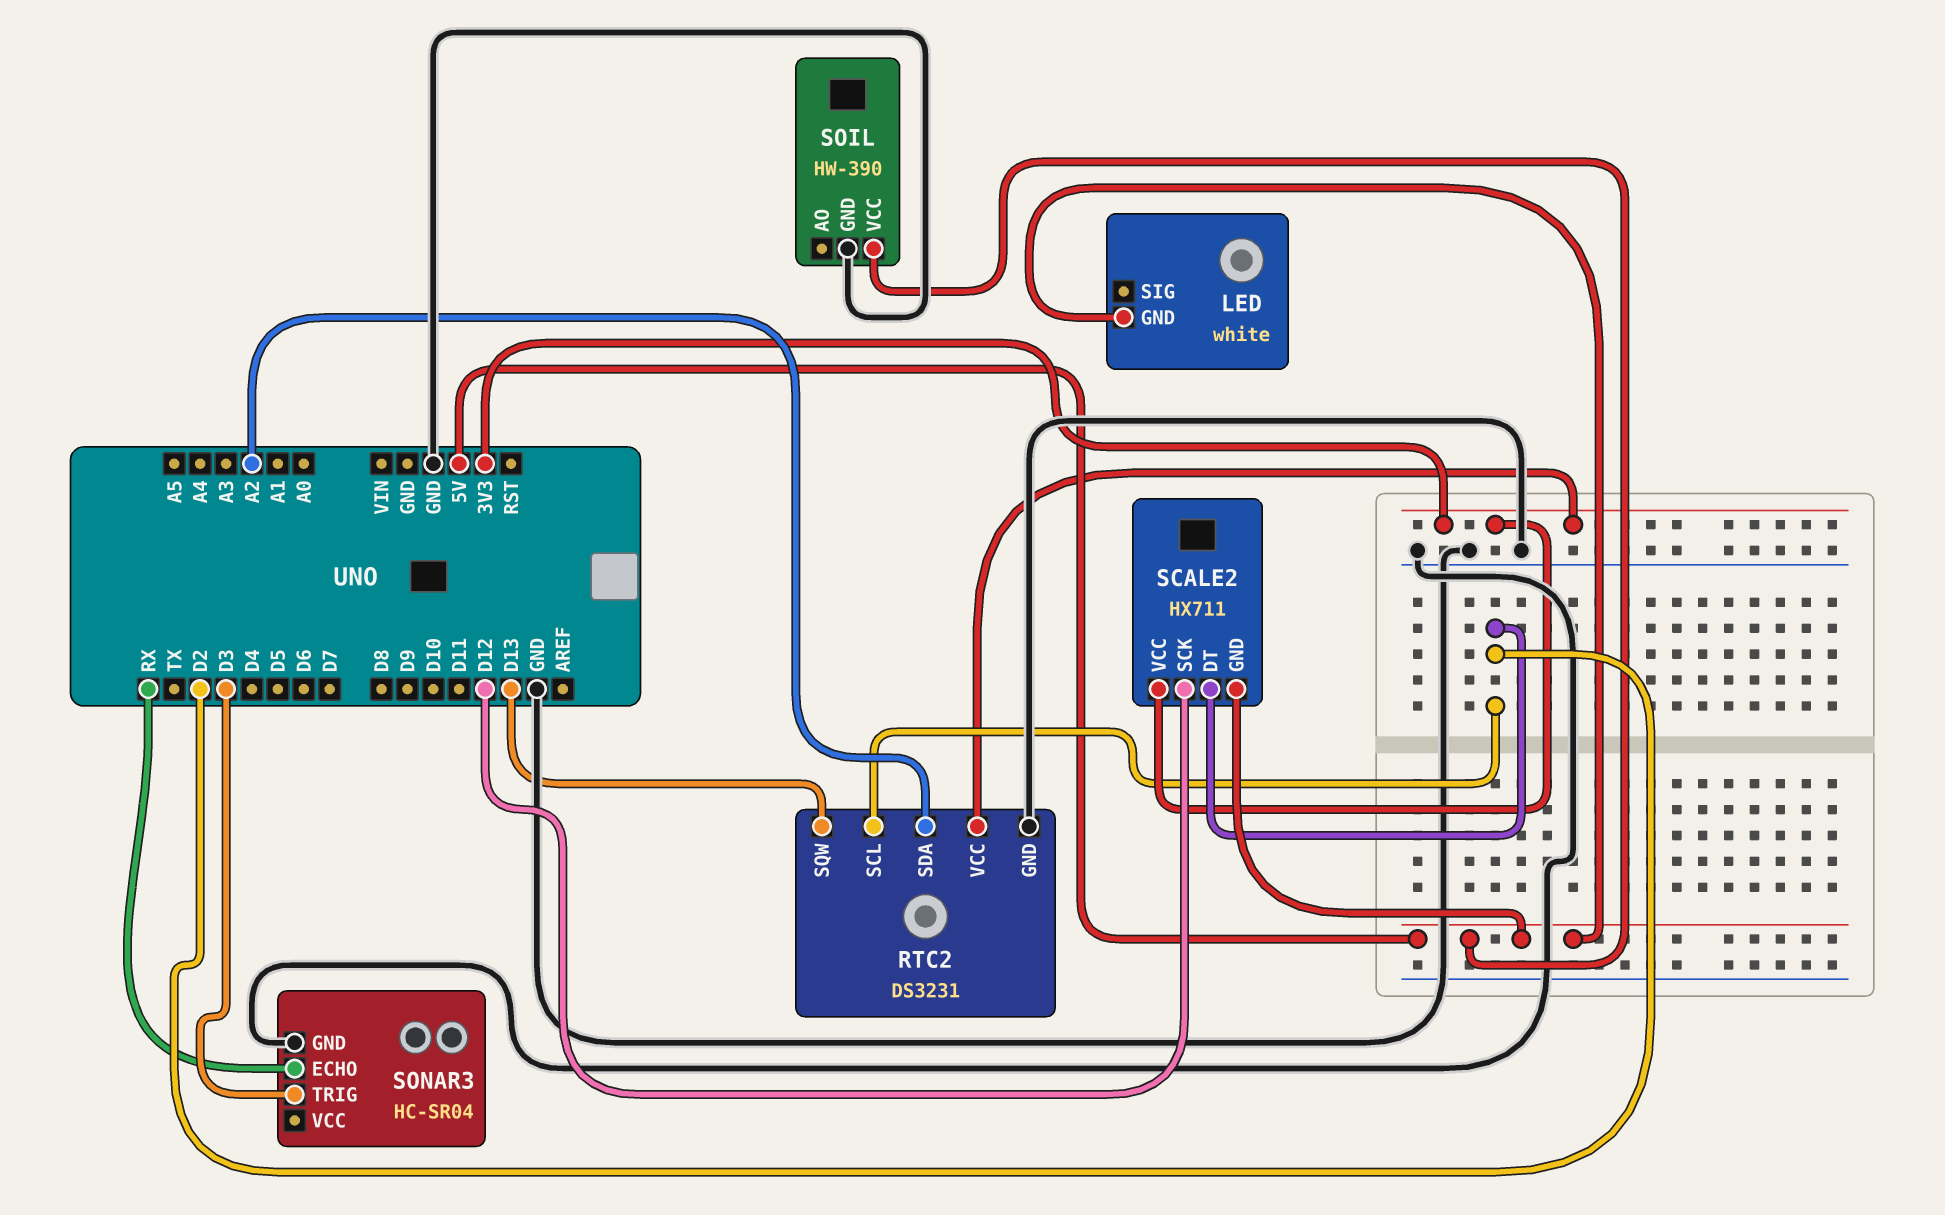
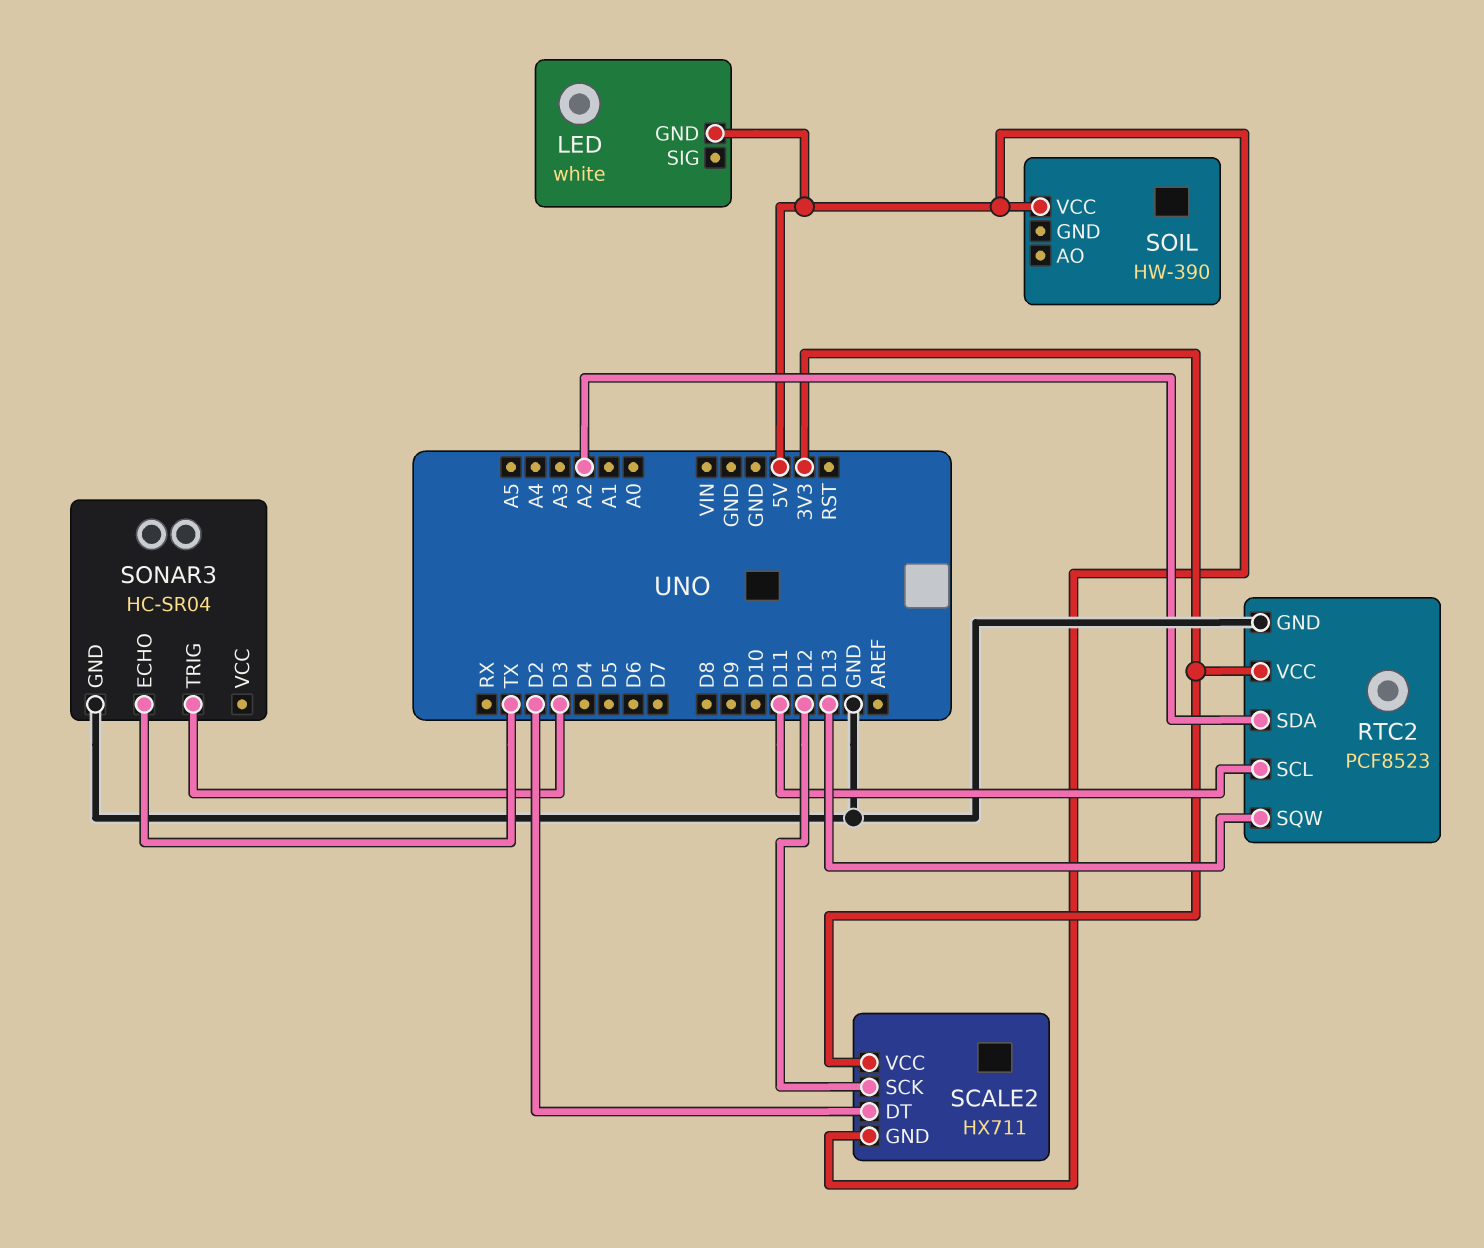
RTC2: DS3231 -> PCF8523
RTC2 pin SCL: D2 -> D11
SOIL pin GND: GND -> none
SONAR3 pin ECHO: RX -> TX

